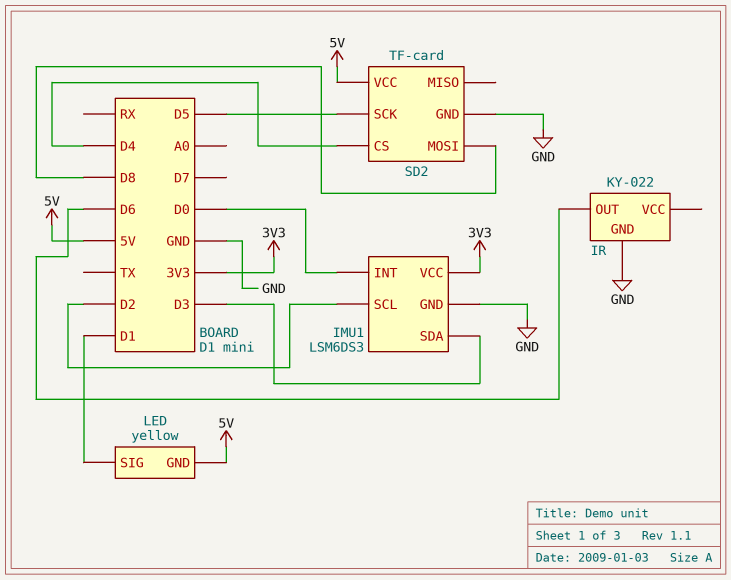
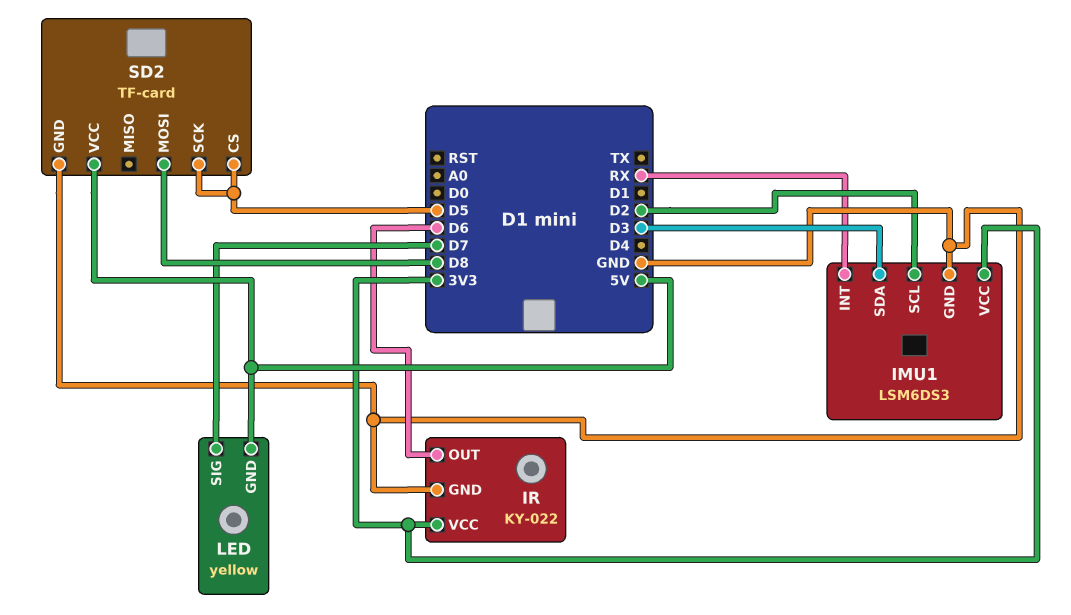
IMU1 pin INT: D0 -> RX
IR pin VCC: none -> 3V3
LED pin SIG: D1 -> D7
SD2 pin CS: D4 -> D5

